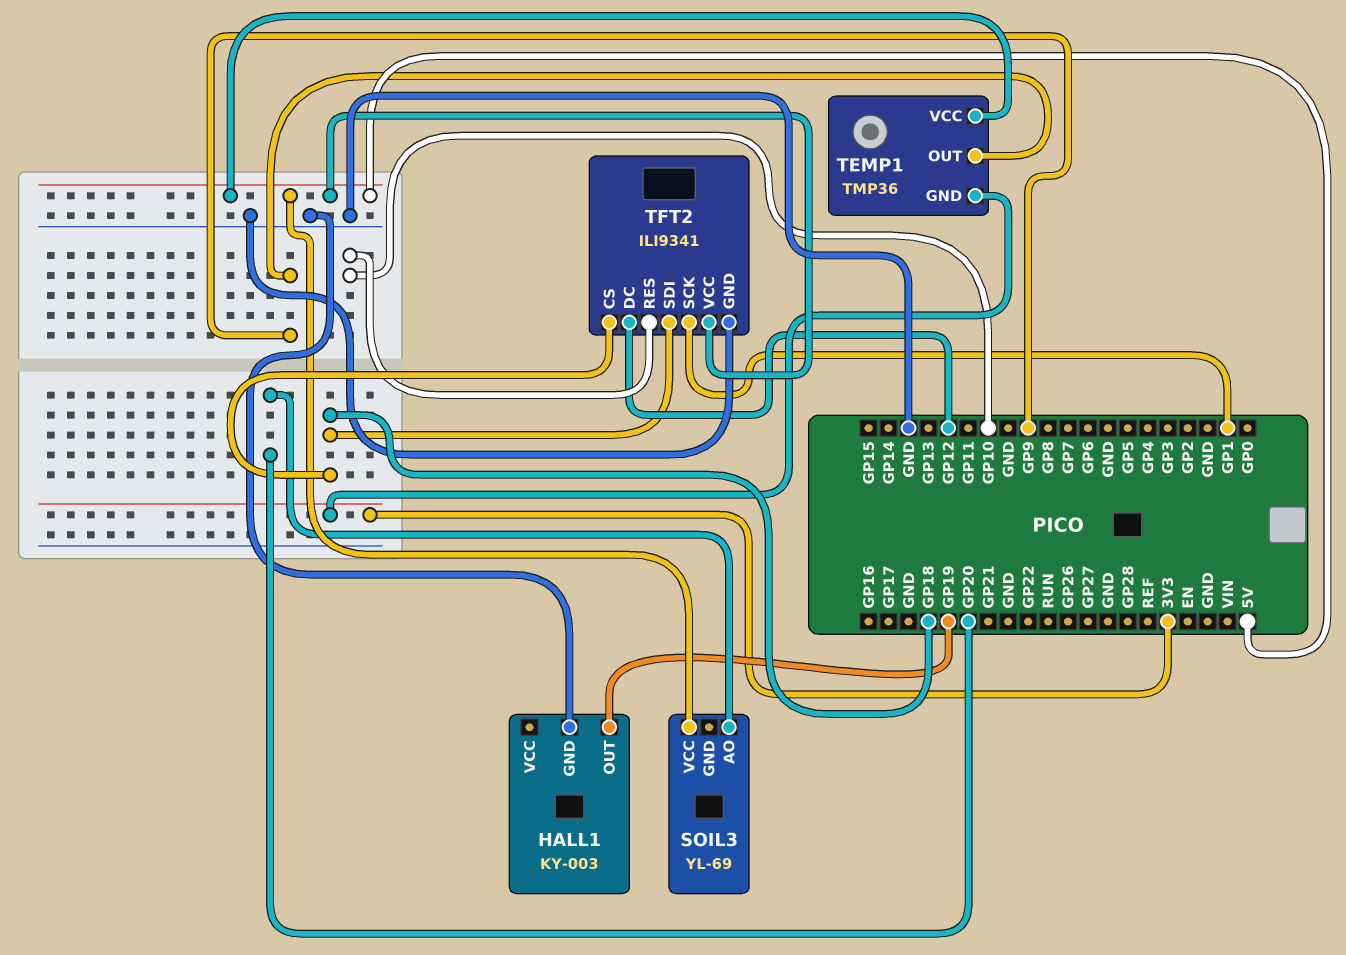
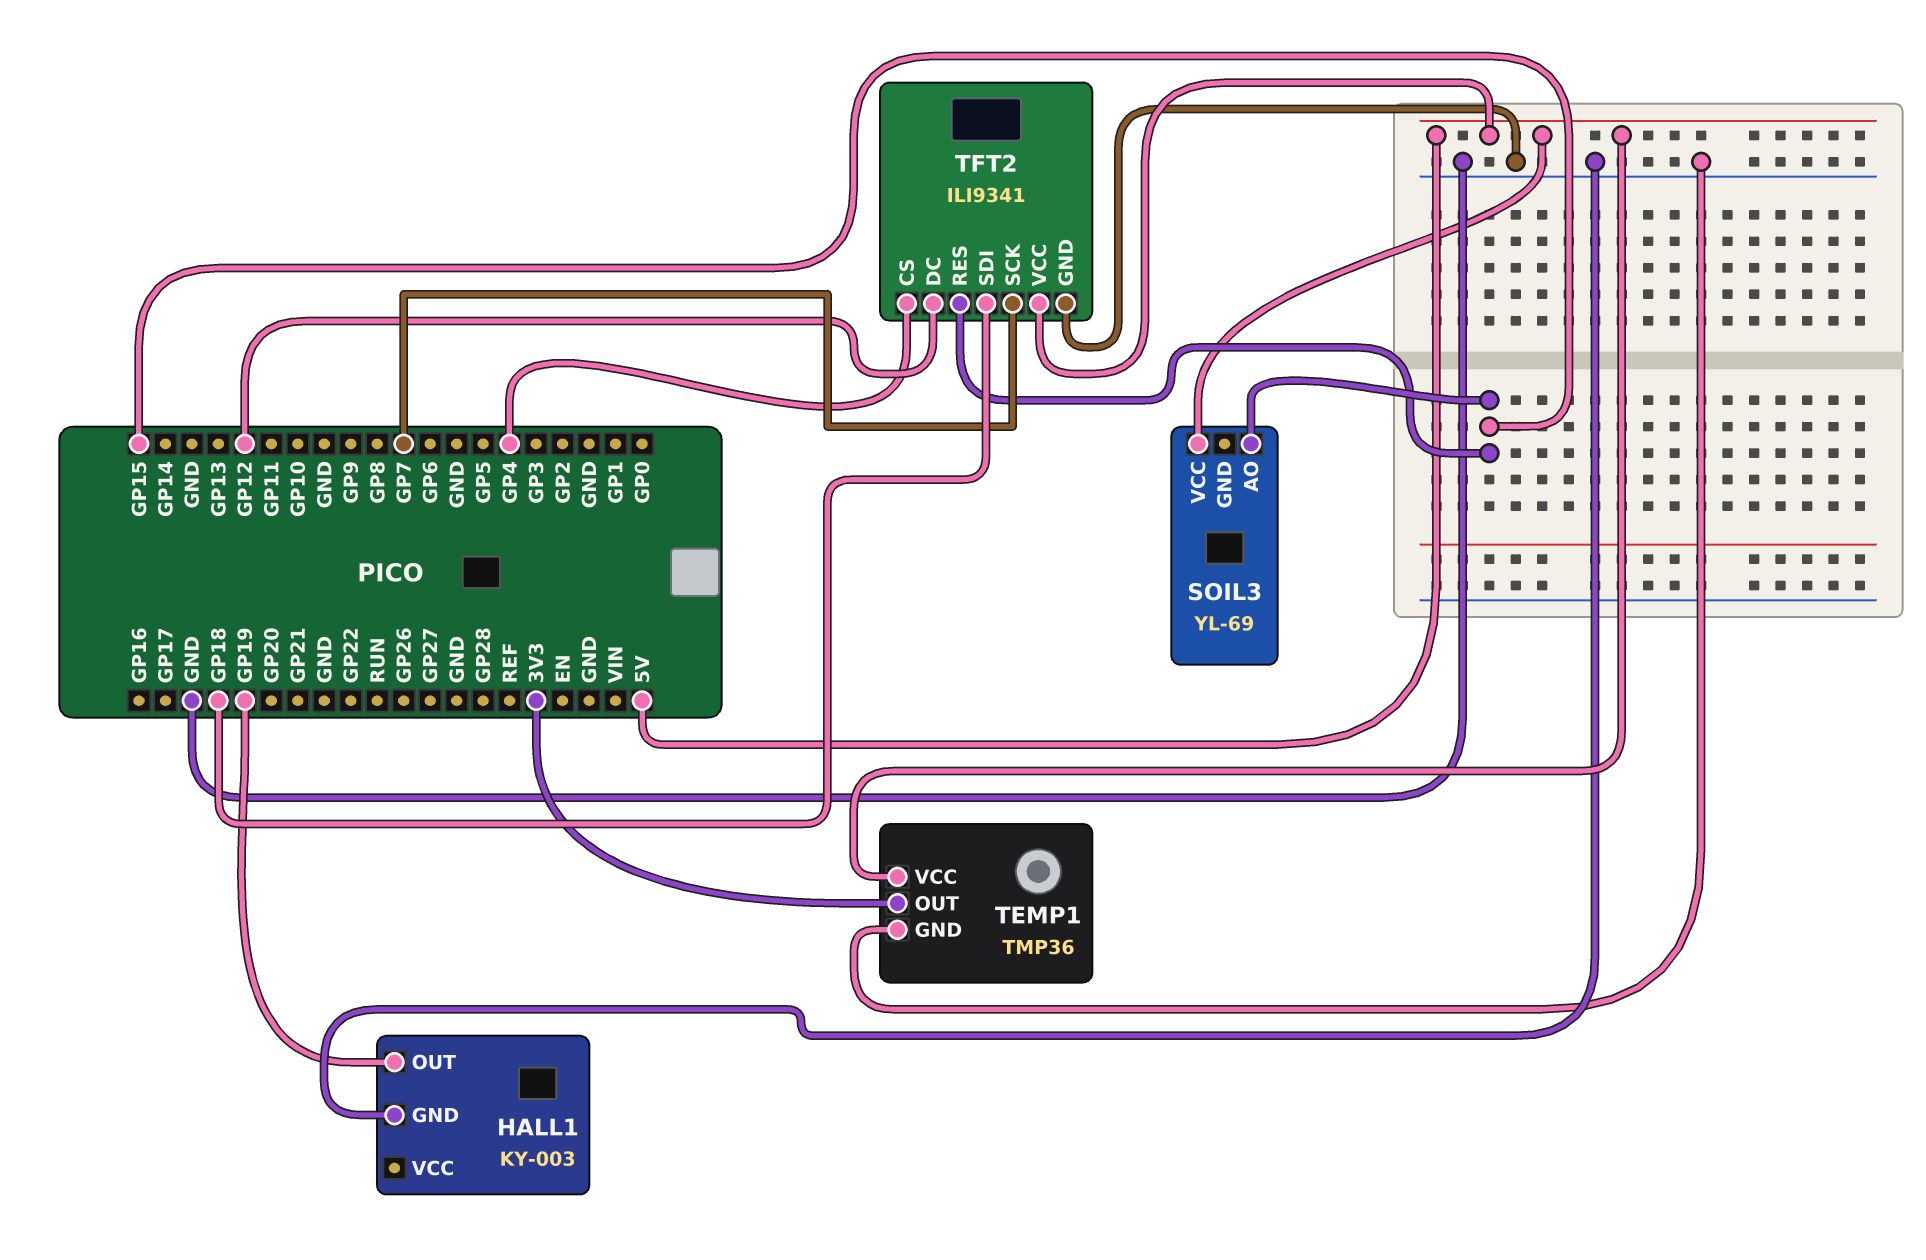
SOIL3 pin AO: GP20 -> GP15
TEMP1 pin GND: 3V3 -> GND
TEMP1 pin OUT: GP9 -> 3V3
TFT2 pin CS: GP18 -> GP4
TFT2 pin RES: GP10 -> GP15
TFT2 pin SCK: GP1 -> GP7

